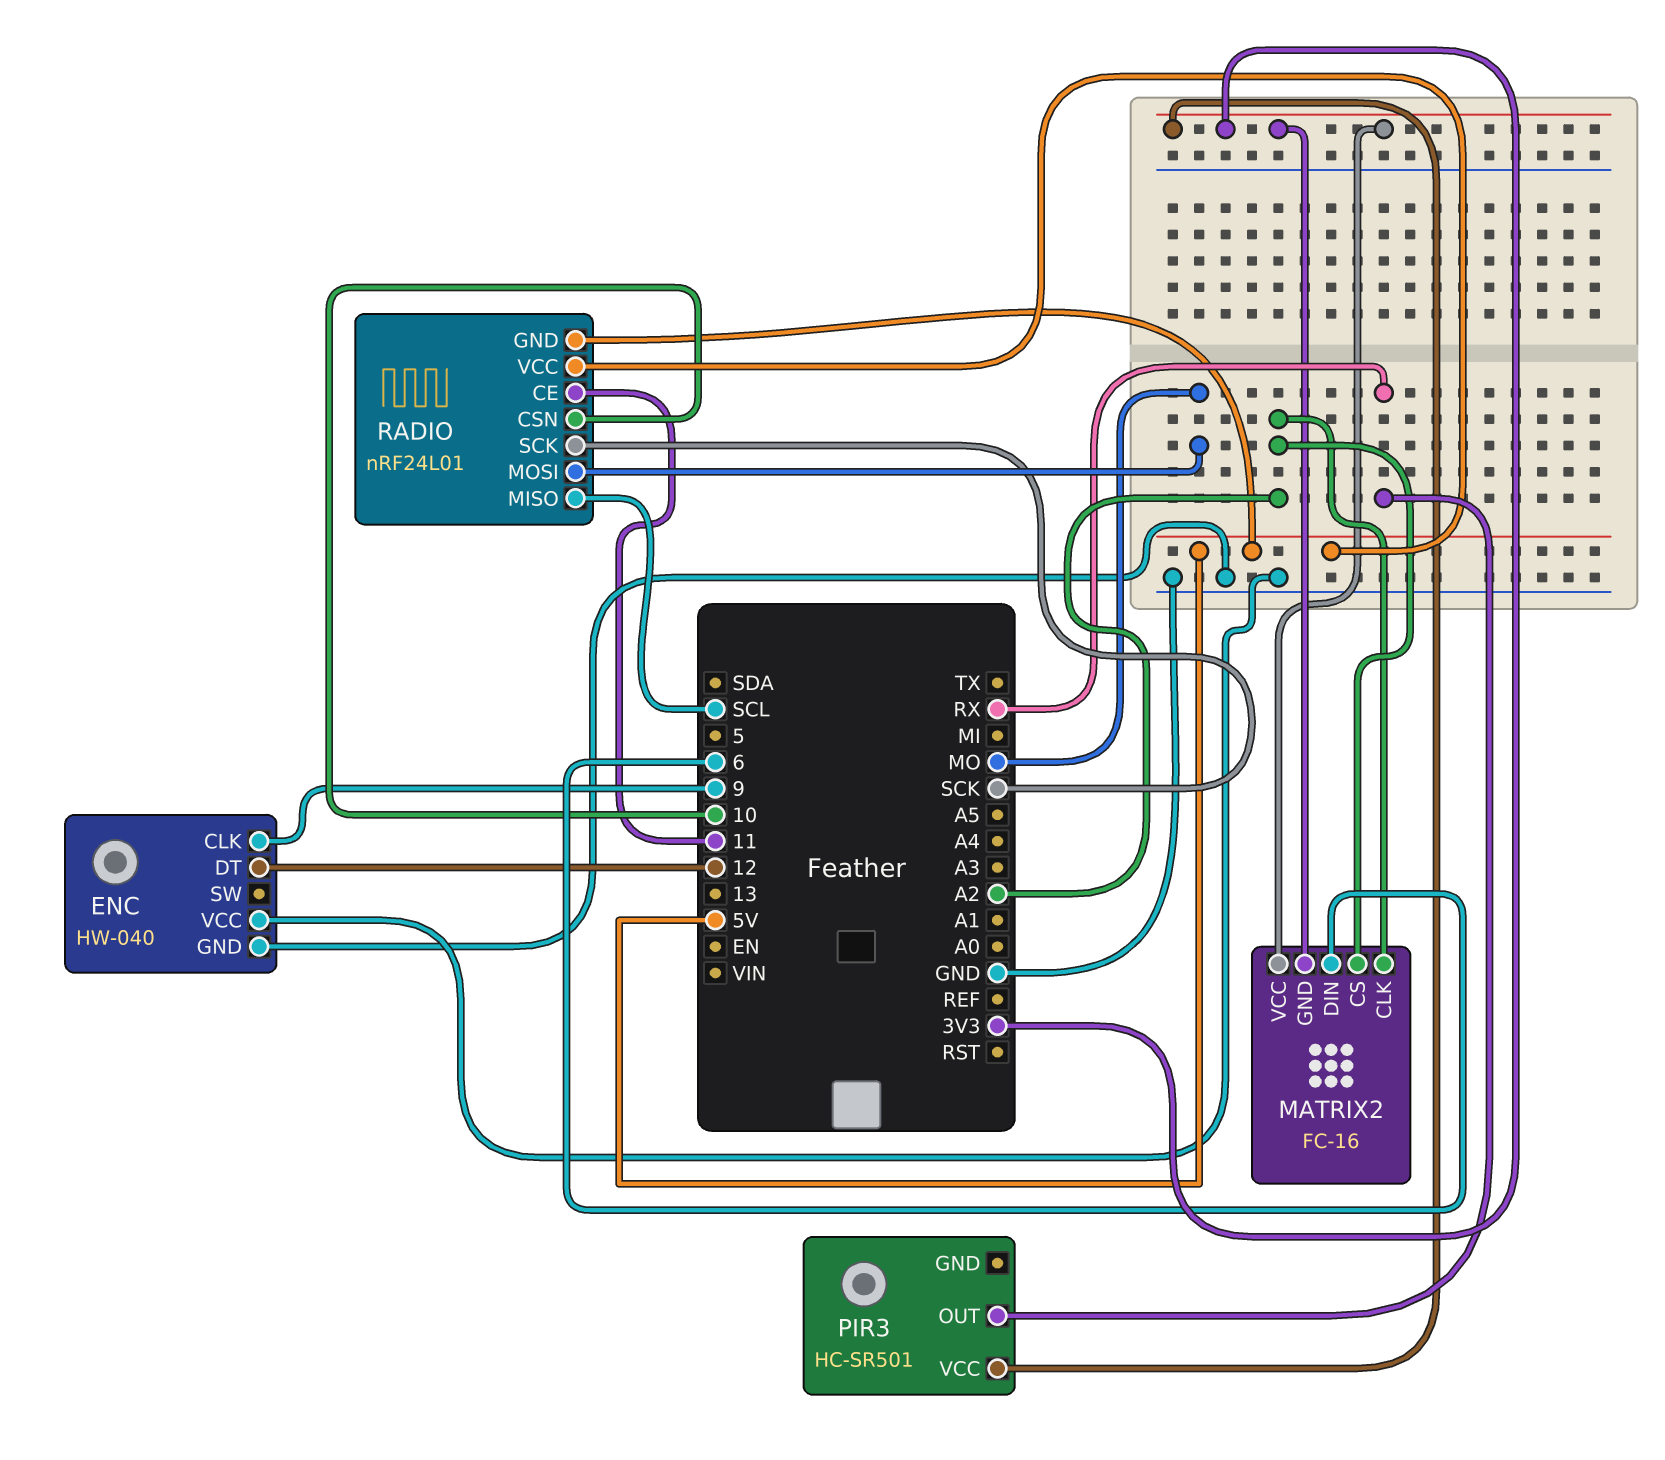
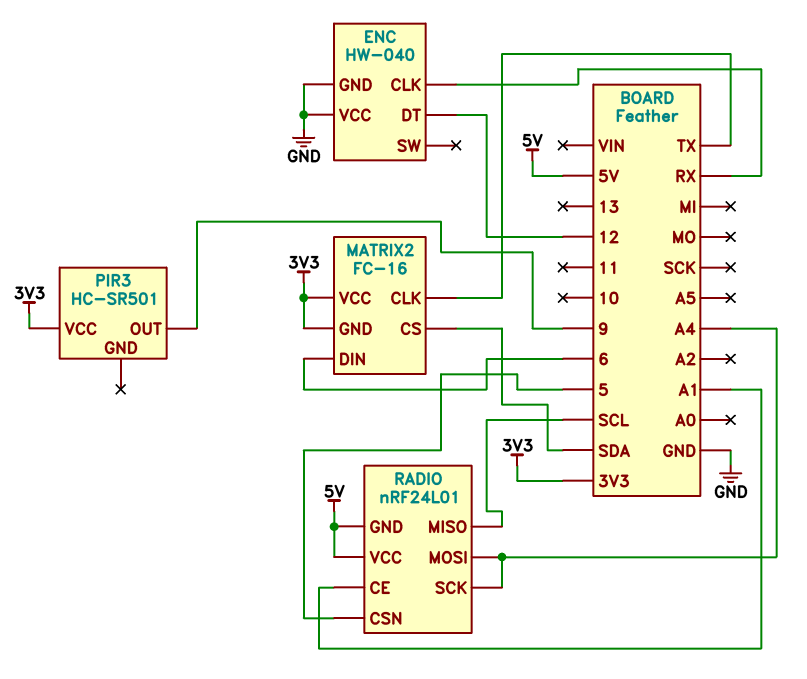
ENC pin CLK: 9 -> RX
MATRIX2 pin CLK: A2 -> TX
MATRIX2 pin CS: A2 -> SDA
PIR3 pin OUT: RX -> 9
RADIO pin CE: 11 -> A1
RADIO pin CSN: 10 -> 5
RADIO pin MOSI: MO -> A4
RADIO pin SCK: SCK -> A4

